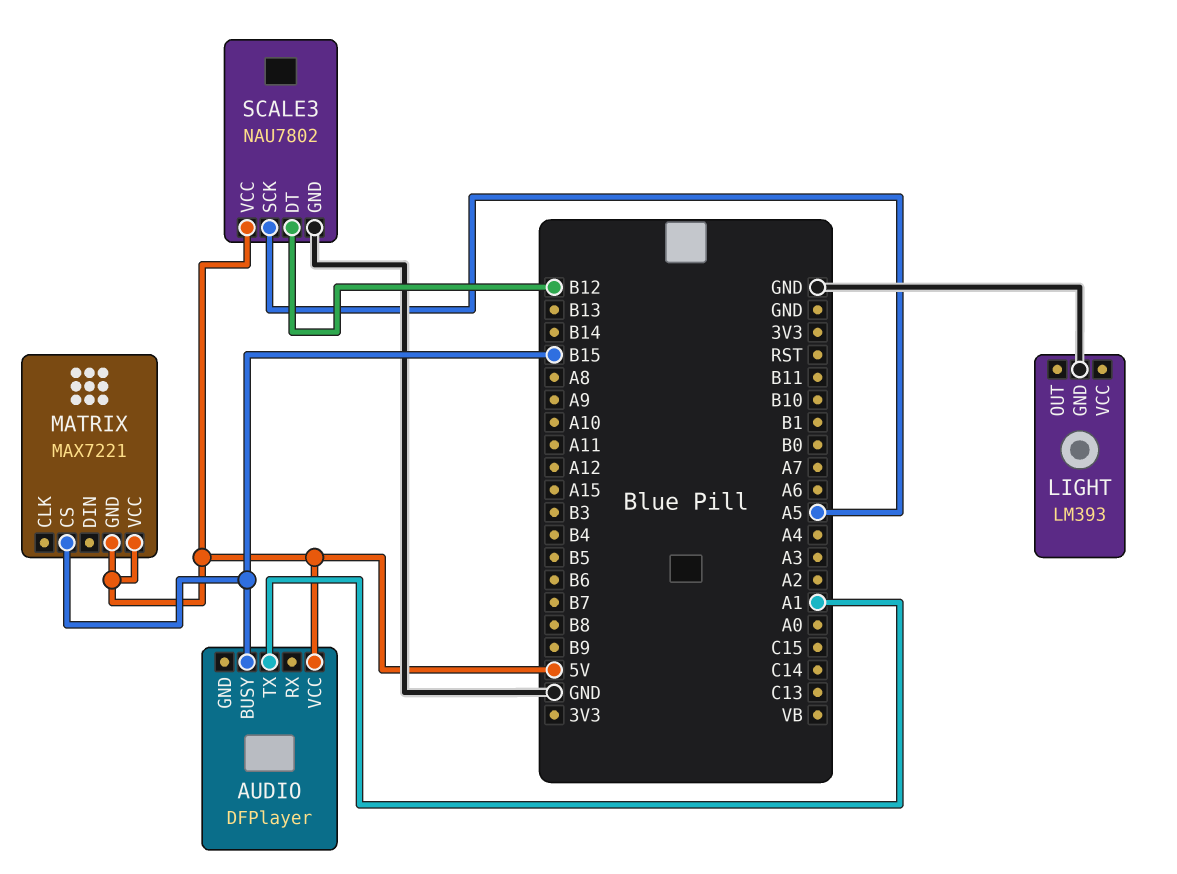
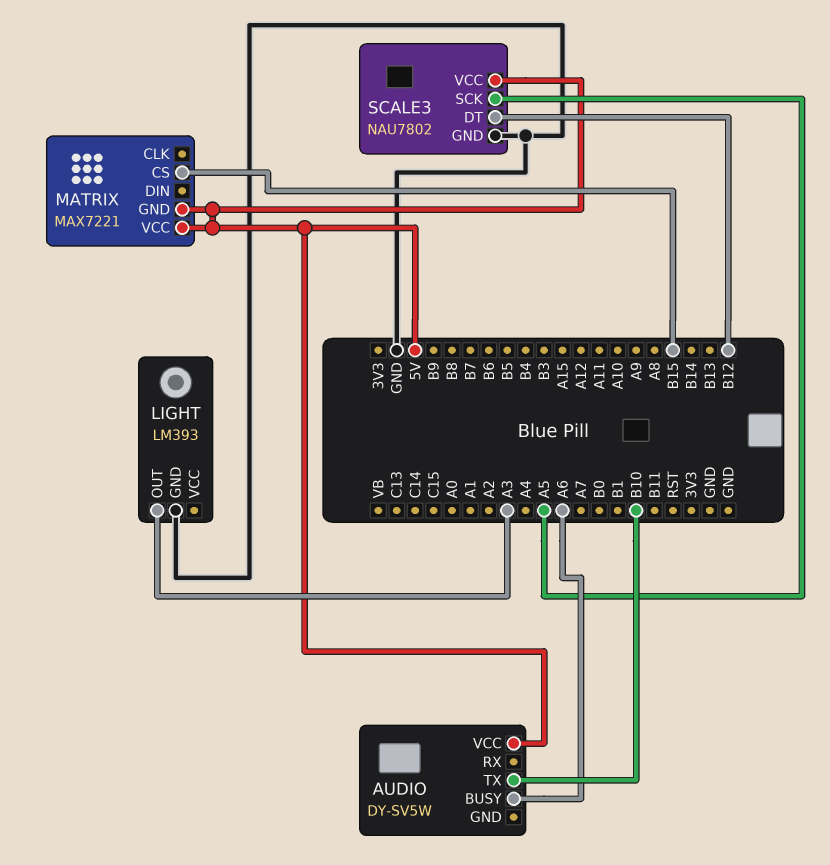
AUDIO: DFPlayer -> DY-SV5W
AUDIO pin BUSY: B15 -> A6
AUDIO pin TX: A1 -> B10
LIGHT pin OUT: none -> A3

